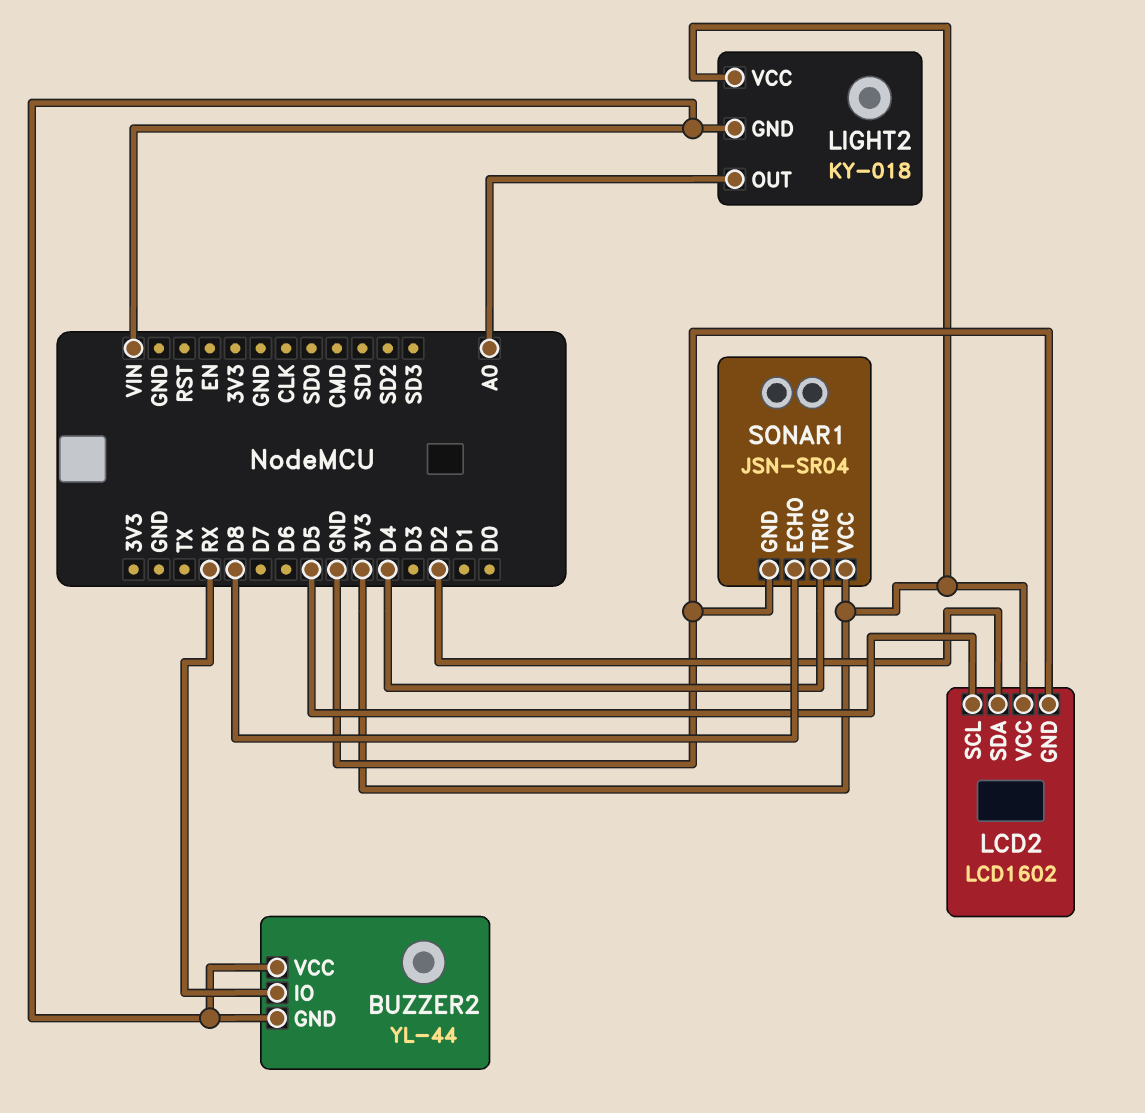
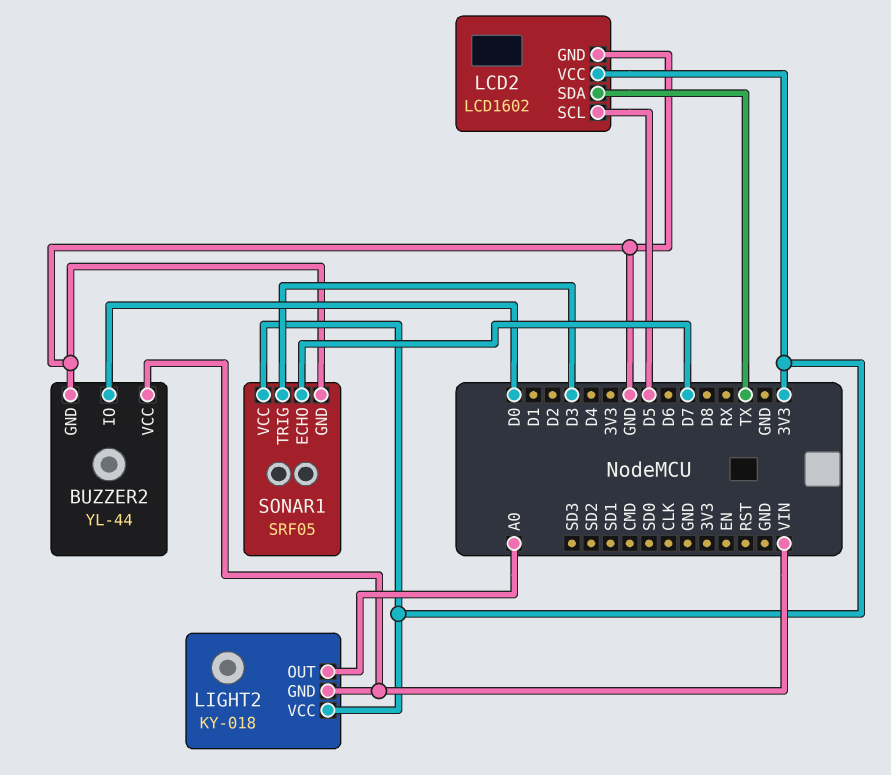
BUZZER2 pin GND: VIN -> GND
BUZZER2 pin IO: RX -> D0
LCD2 pin SDA: D2 -> TX
SONAR1: JSN-SR04 -> SRF05
SONAR1 pin ECHO: D8 -> D7
SONAR1 pin TRIG: D4 -> D3

